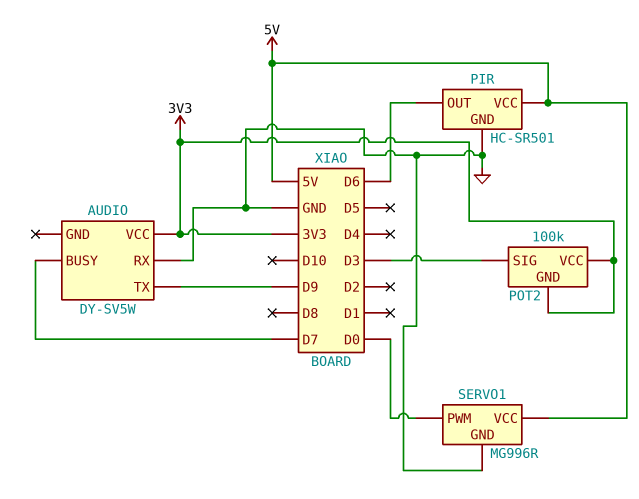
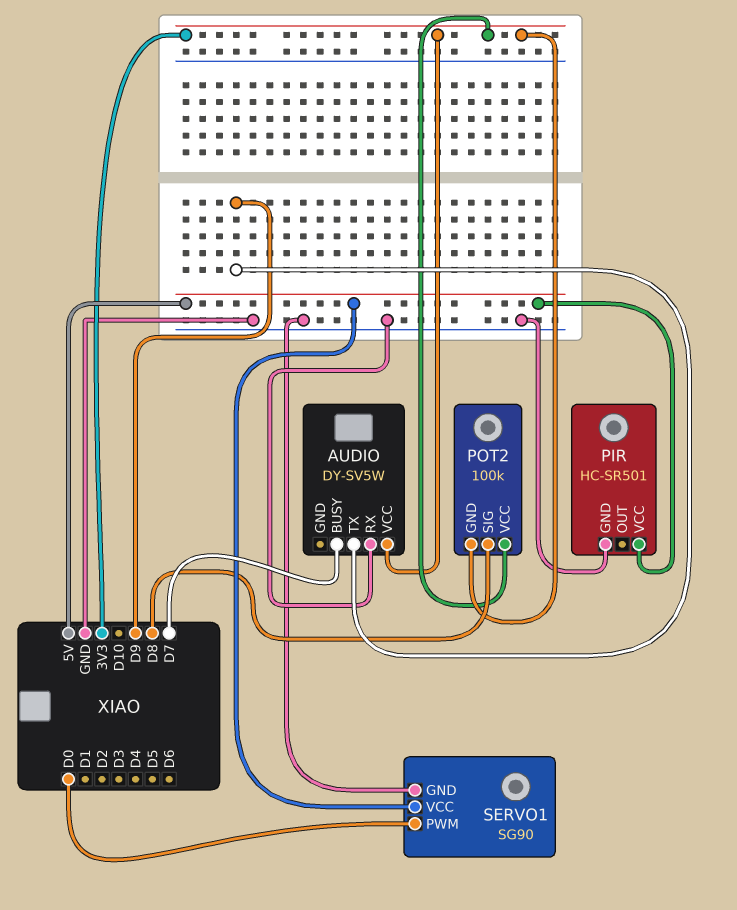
PIR pin OUT: D6 -> none
POT2 pin SIG: D3 -> D8
SERVO1: MG996R -> SG90

